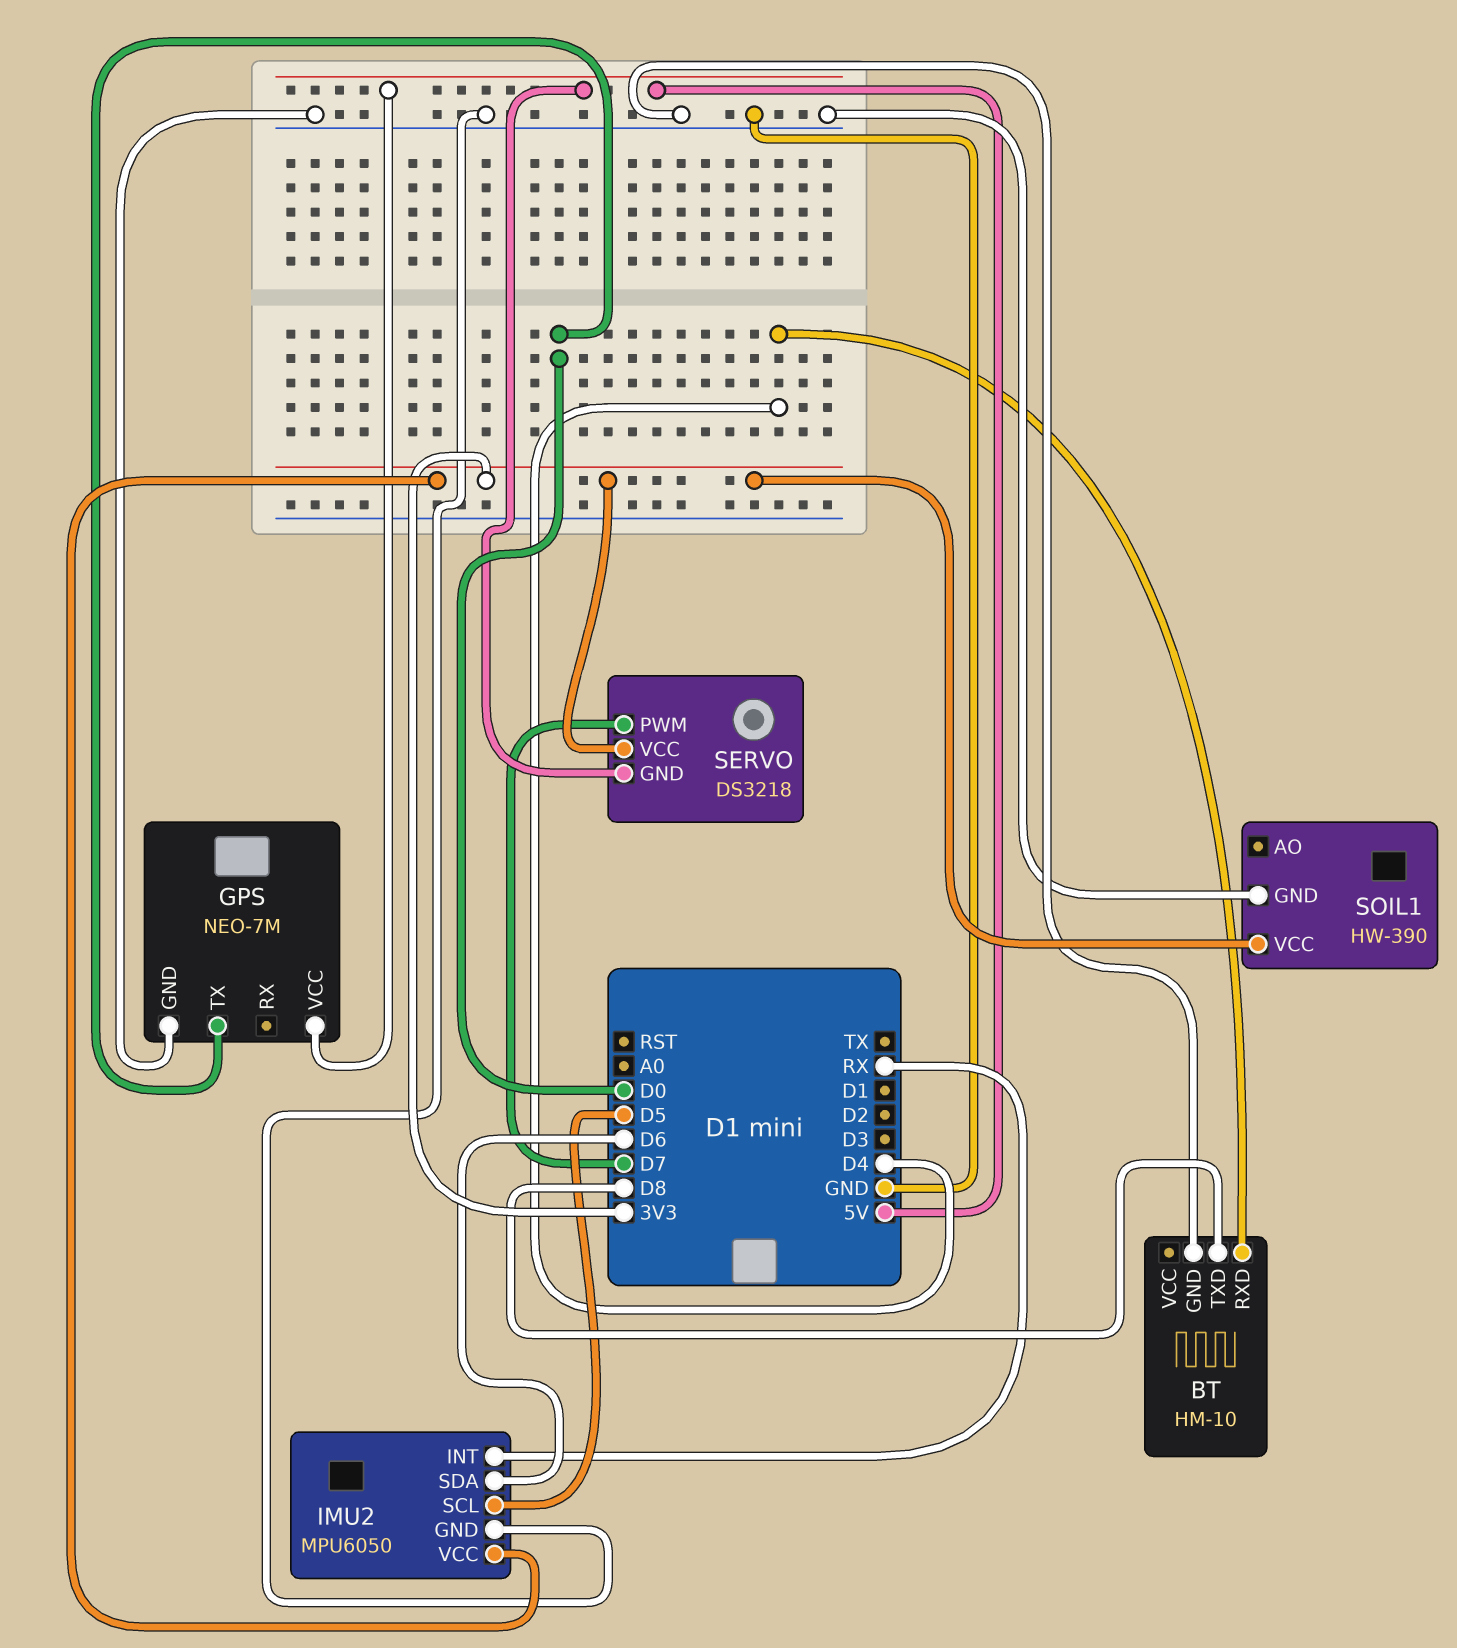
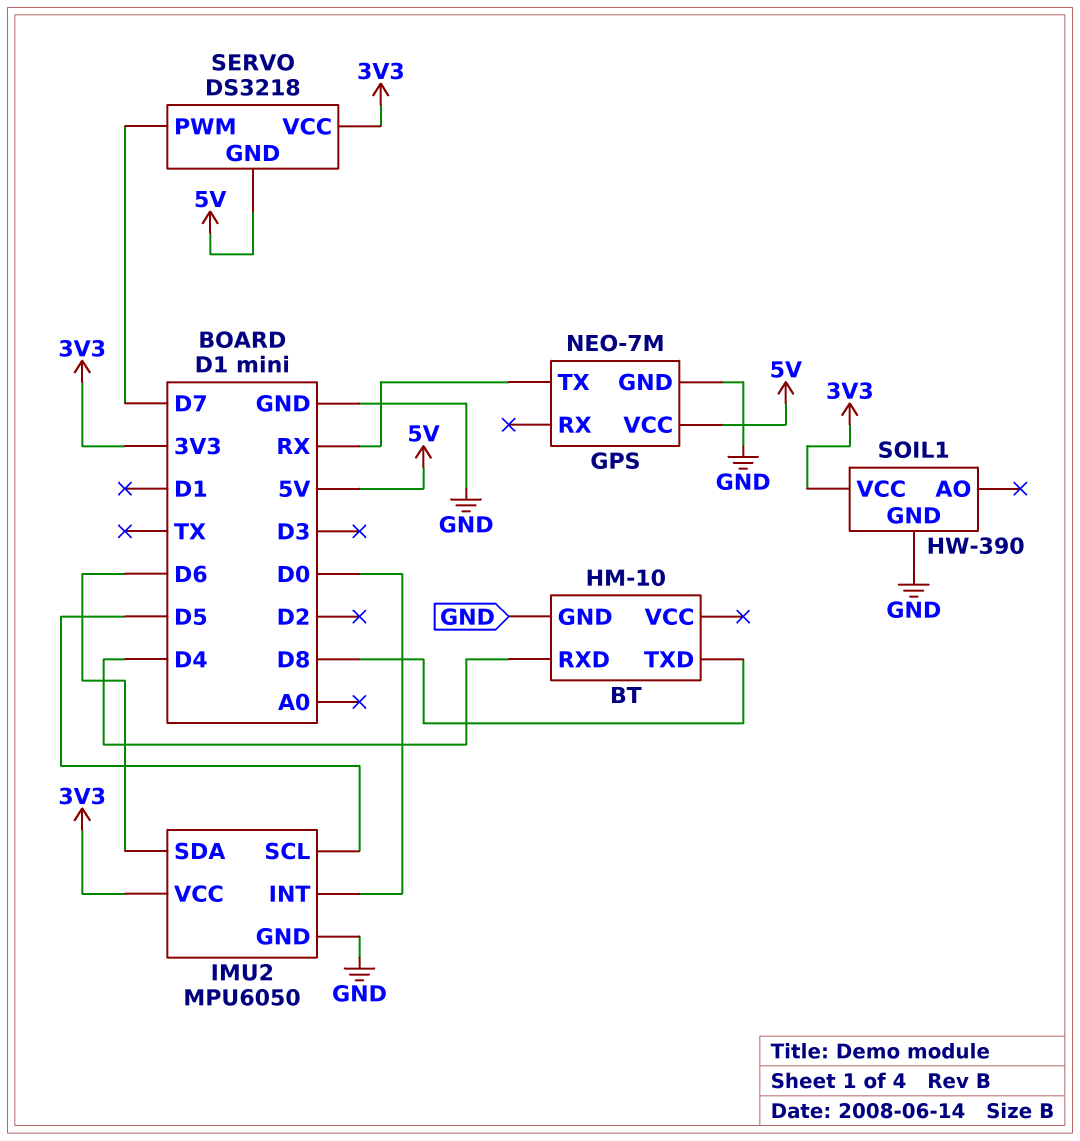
GPS pin TX: D0 -> RX
IMU2 pin INT: RX -> D0

